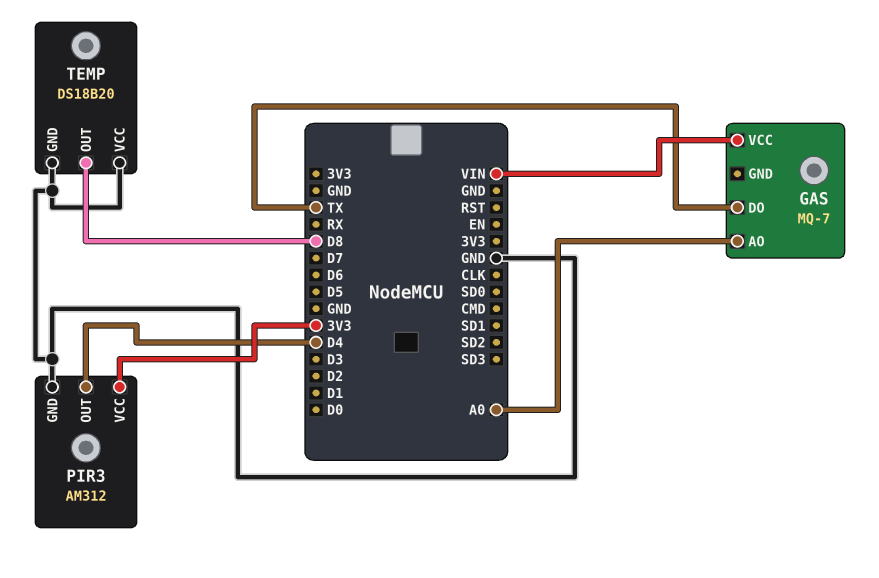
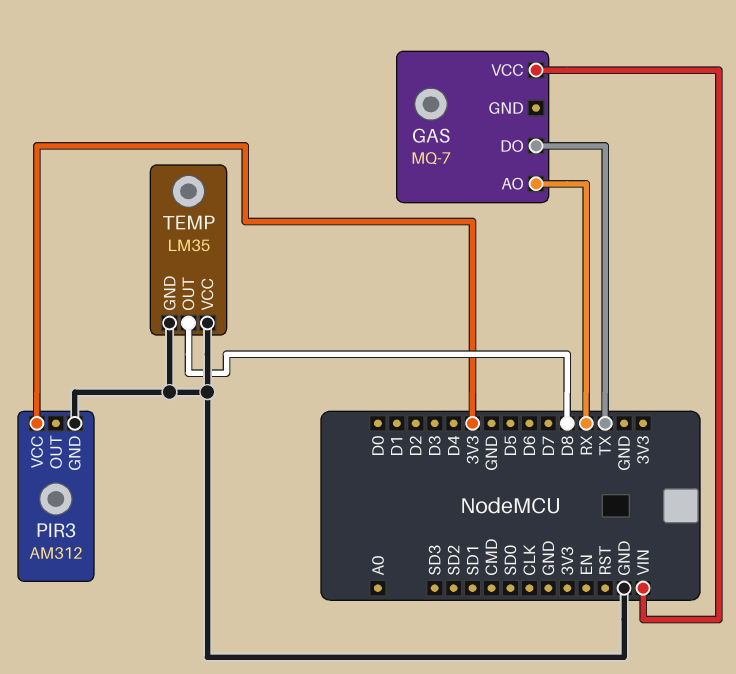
GAS pin AO: A0 -> RX
PIR3 pin OUT: D4 -> none
TEMP: DS18B20 -> LM35

